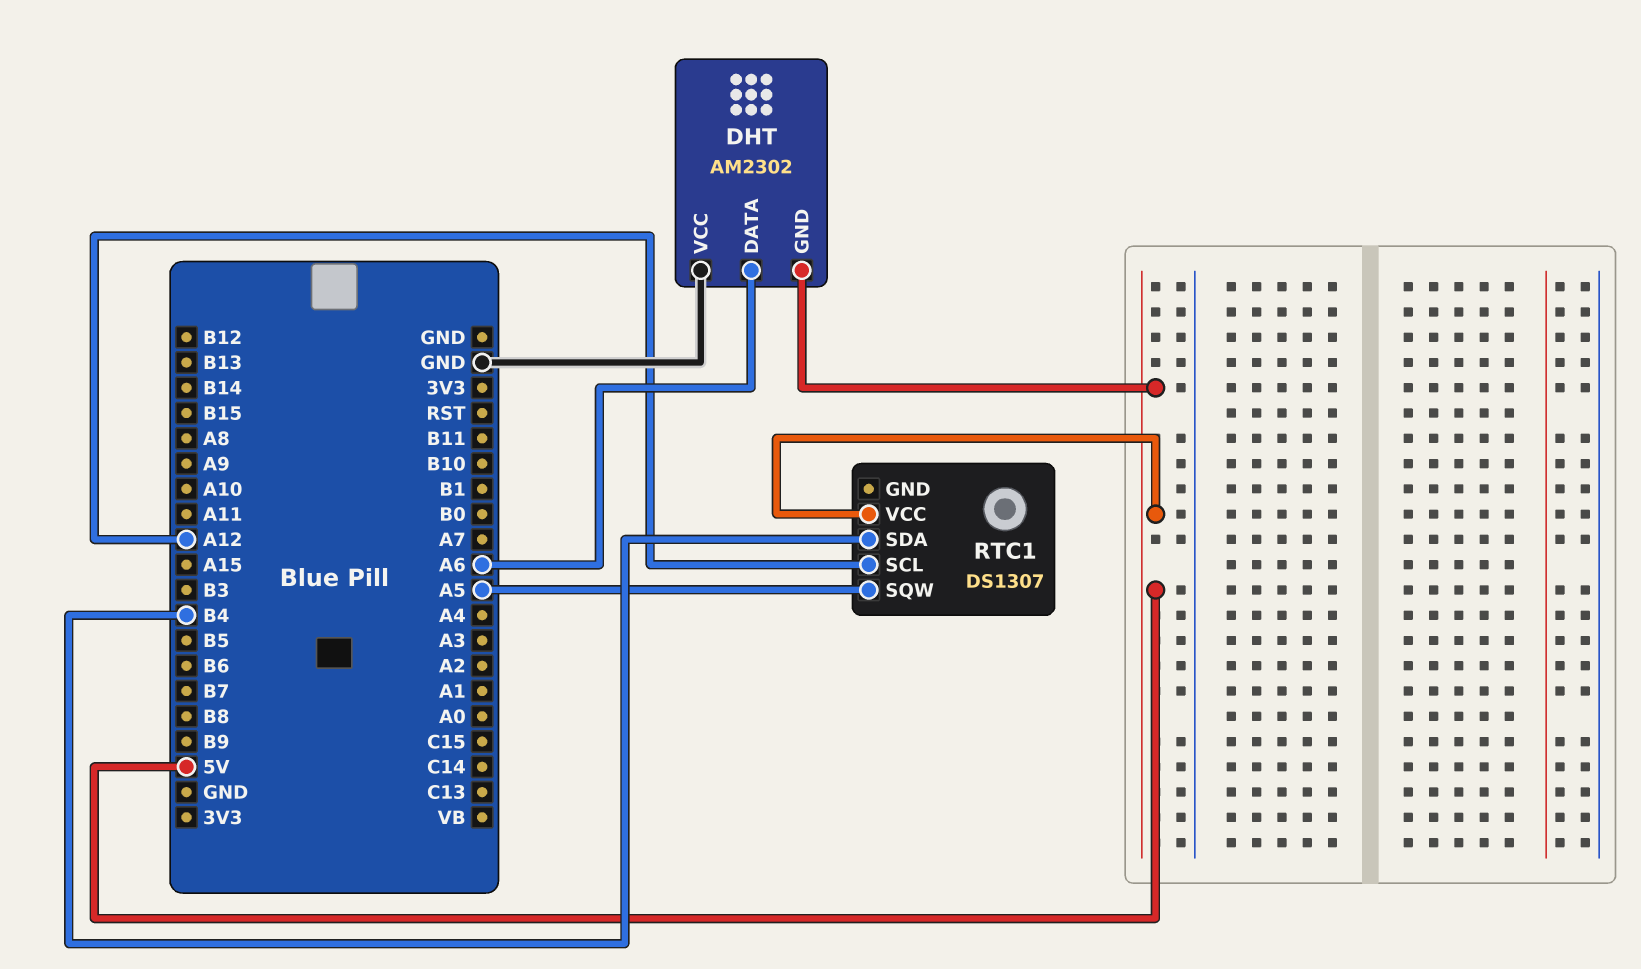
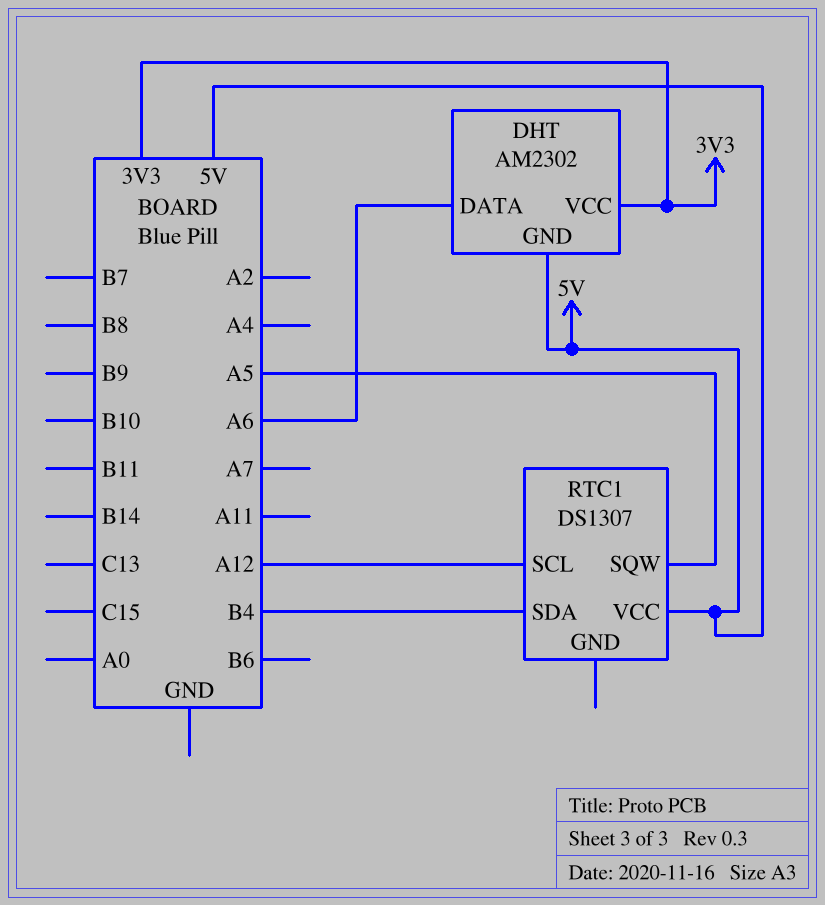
DHT pin VCC: GND -> 3V3

